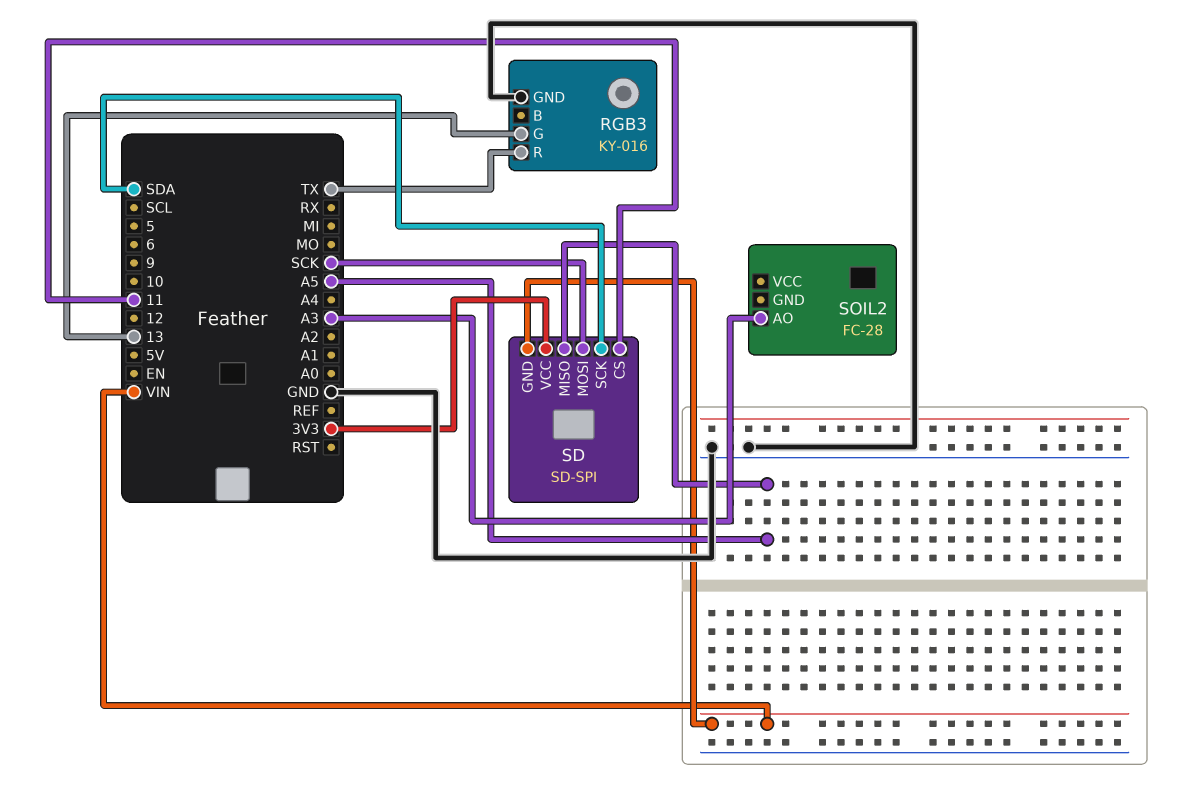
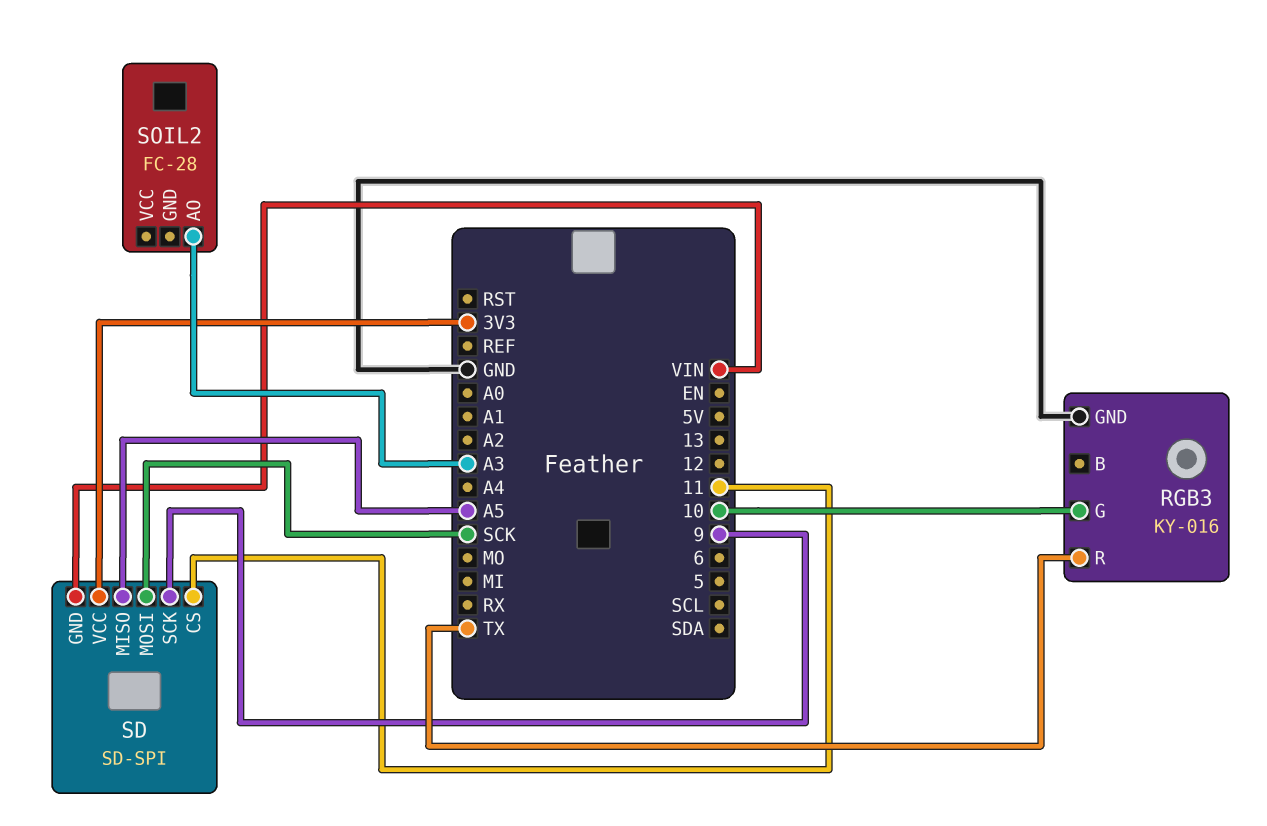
RGB3 pin G: 13 -> 10
SD pin SCK: SDA -> 9

